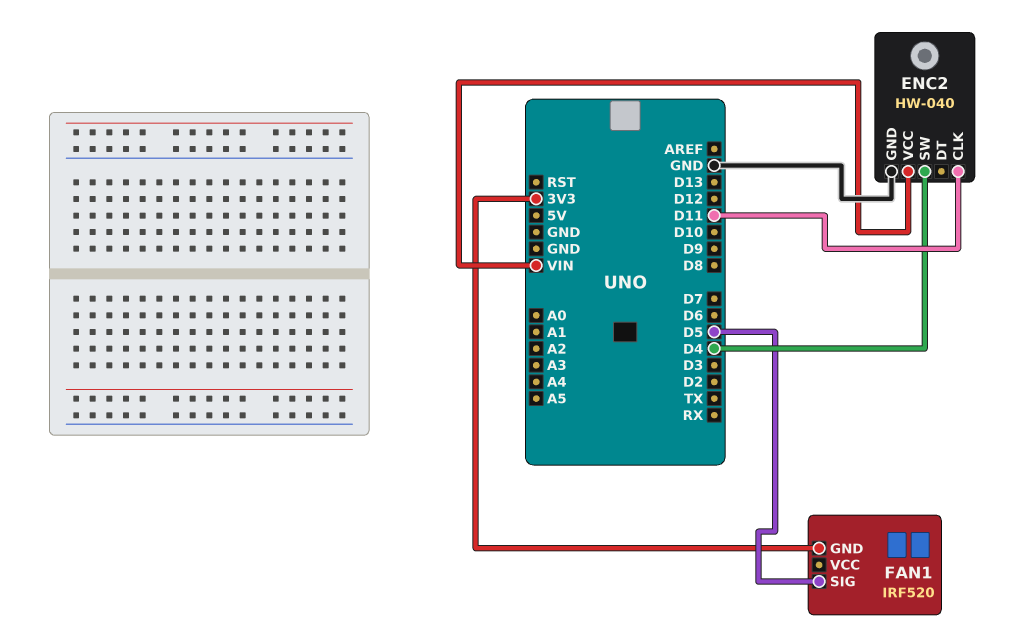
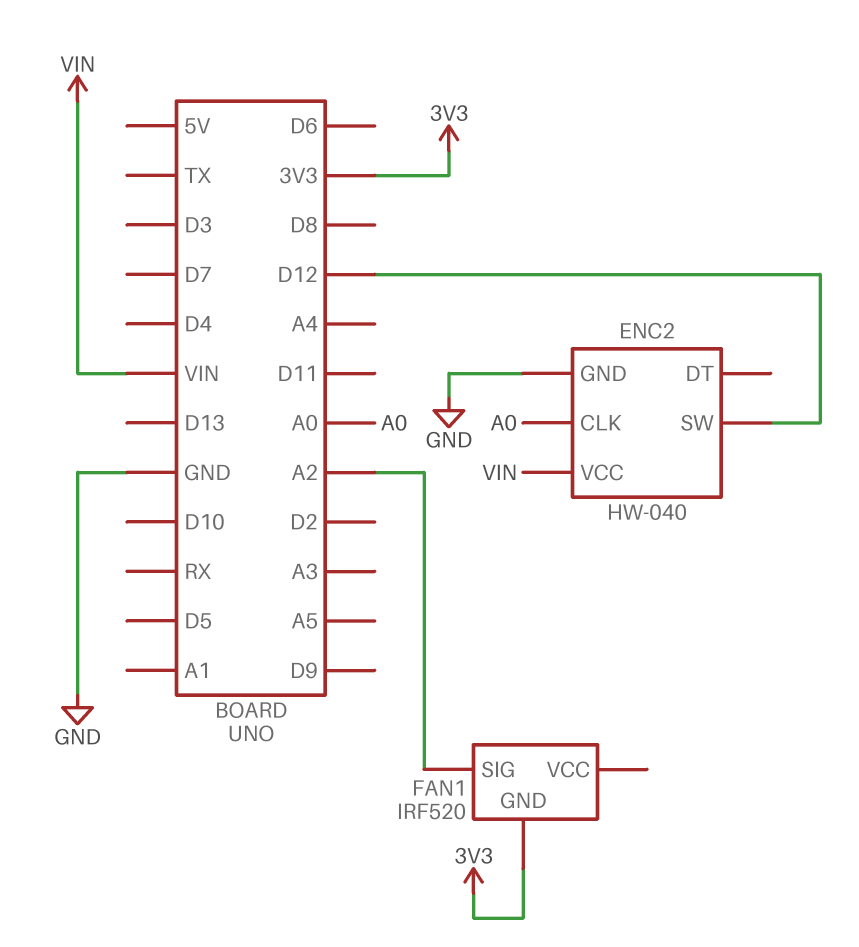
ENC2 pin CLK: D11 -> A0
ENC2 pin SW: D4 -> D12
FAN1 pin SIG: D5 -> A2

